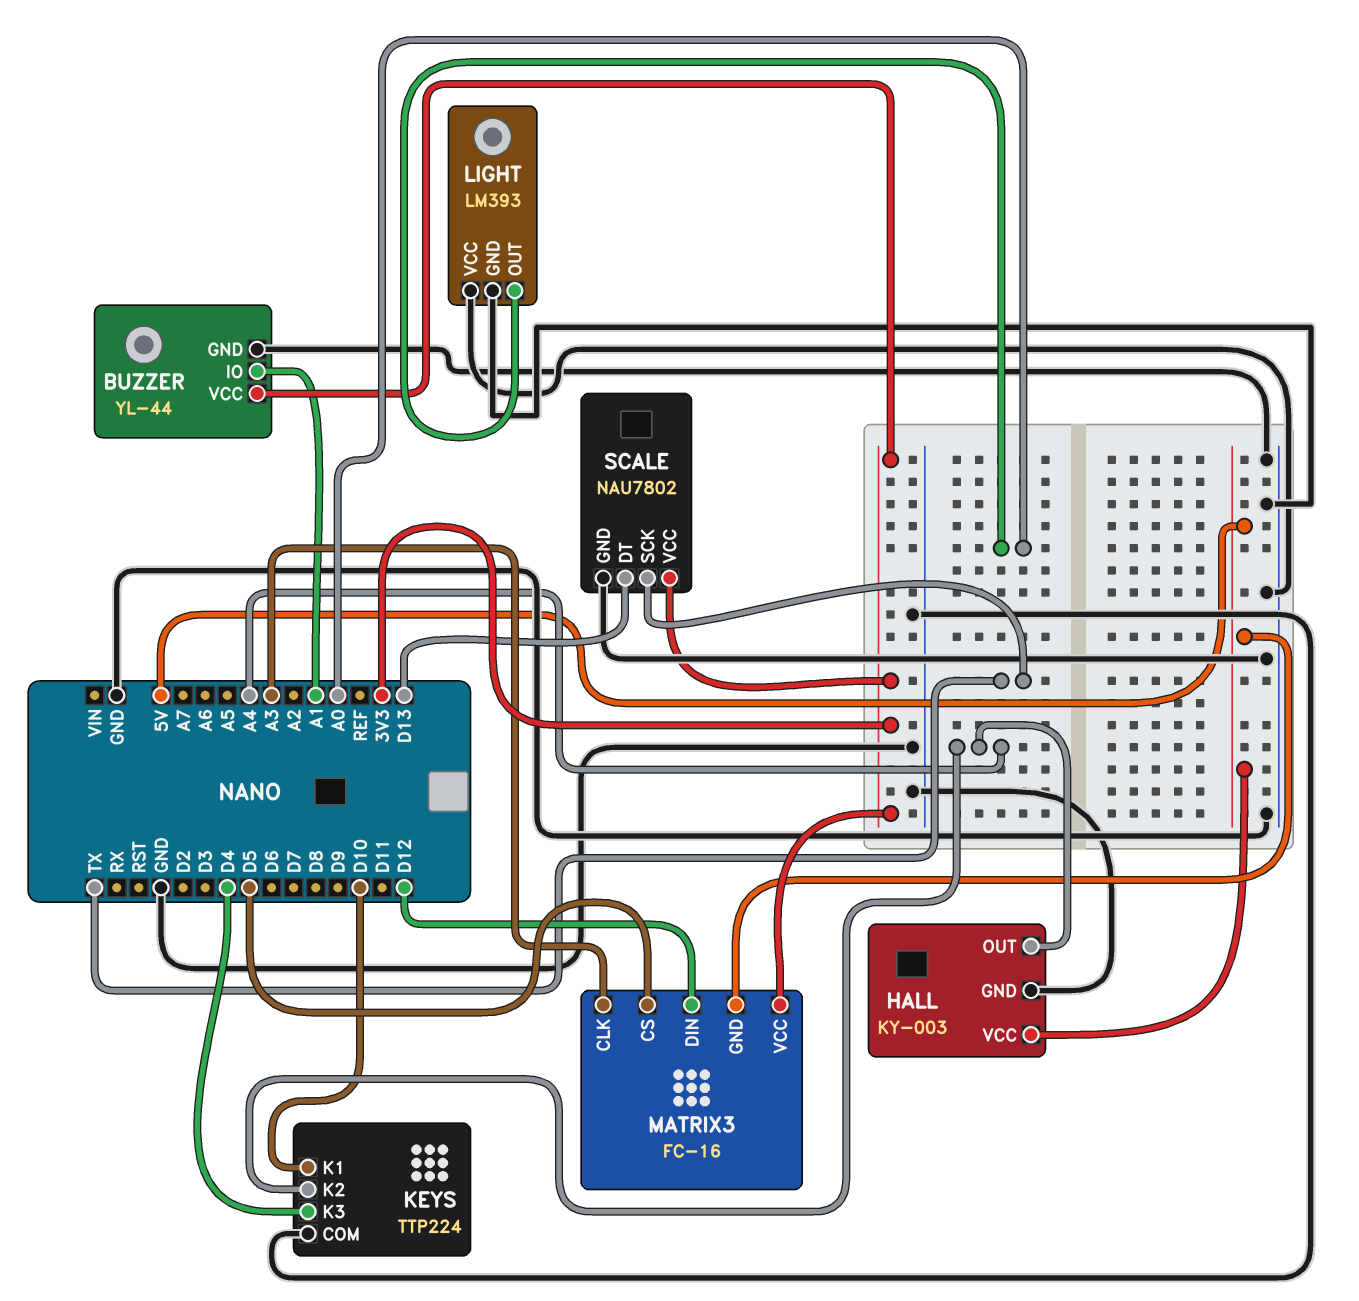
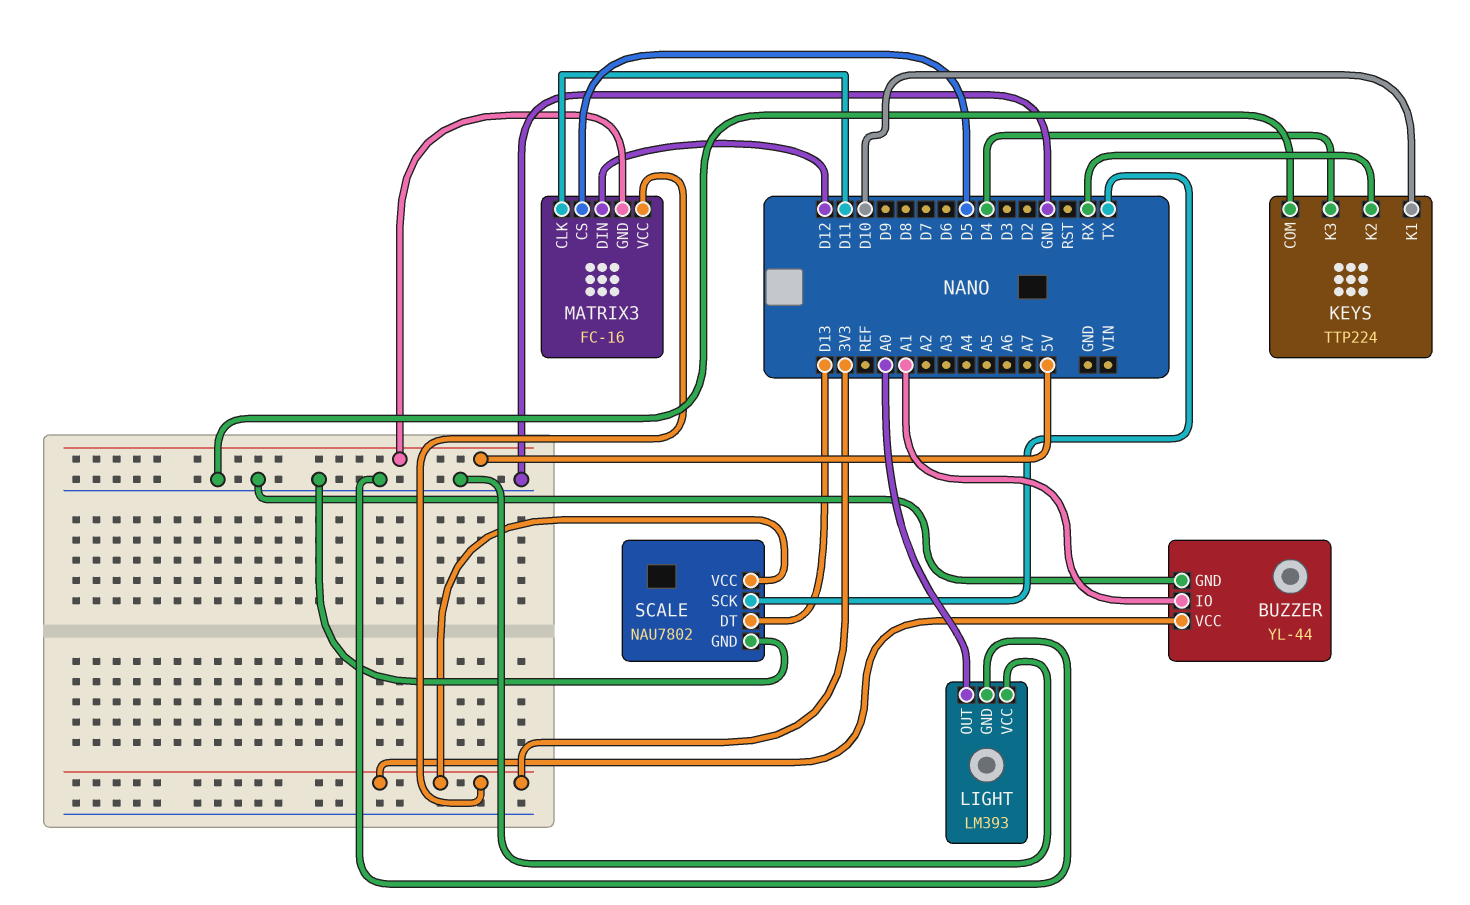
HALL: KY-003 -> none
HALL pin GND: GND -> none
HALL pin OUT: A4 -> none
HALL pin VCC: 5V -> none
KEYS pin K2: A4 -> RX
MATRIX3 pin CLK: A3 -> D11

